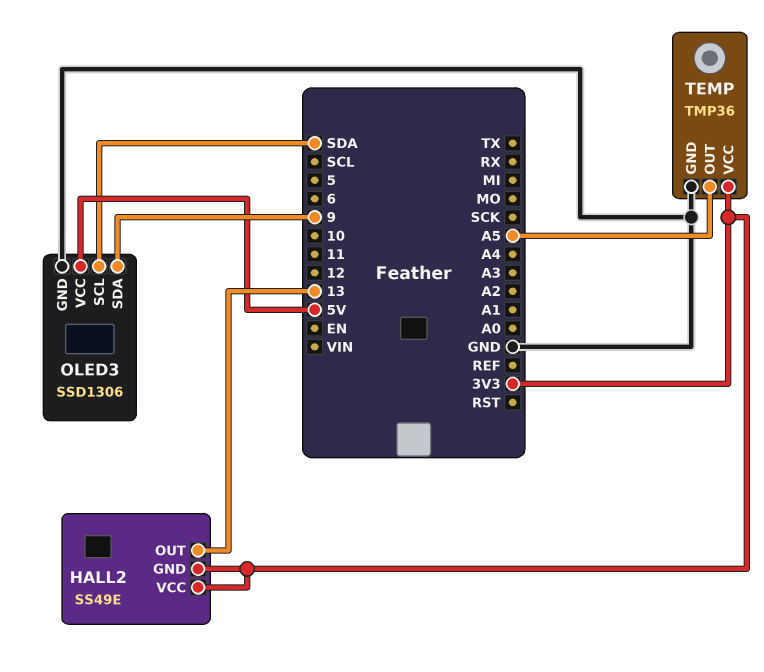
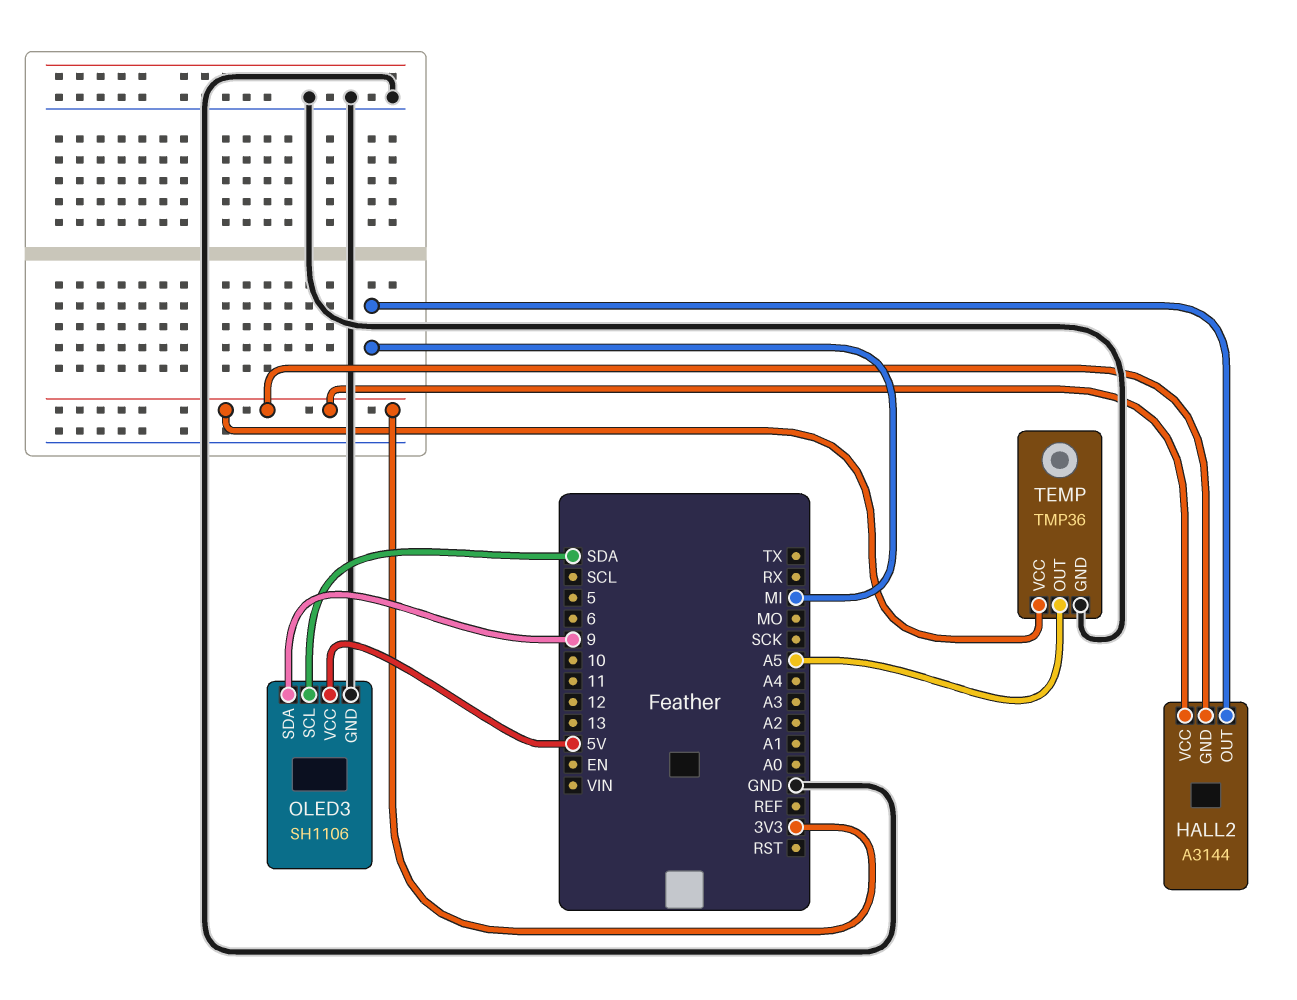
HALL2: SS49E -> A3144
HALL2 pin OUT: 13 -> MI
OLED3: SSD1306 -> SH1106

